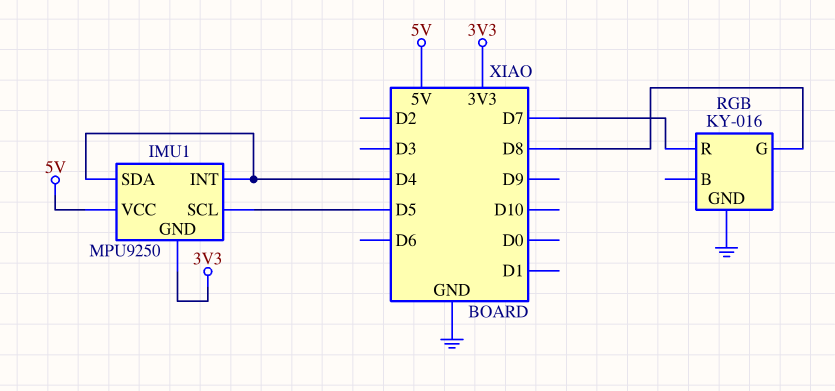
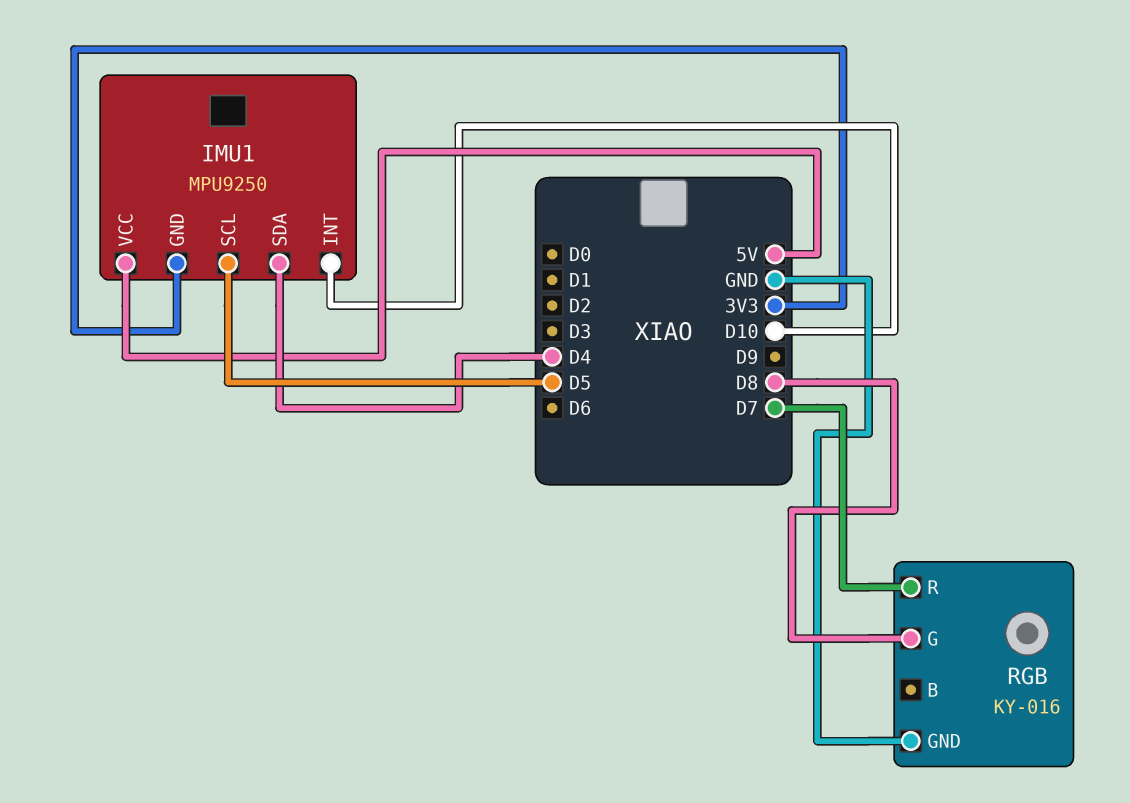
IMU1 pin INT: D4 -> D10

